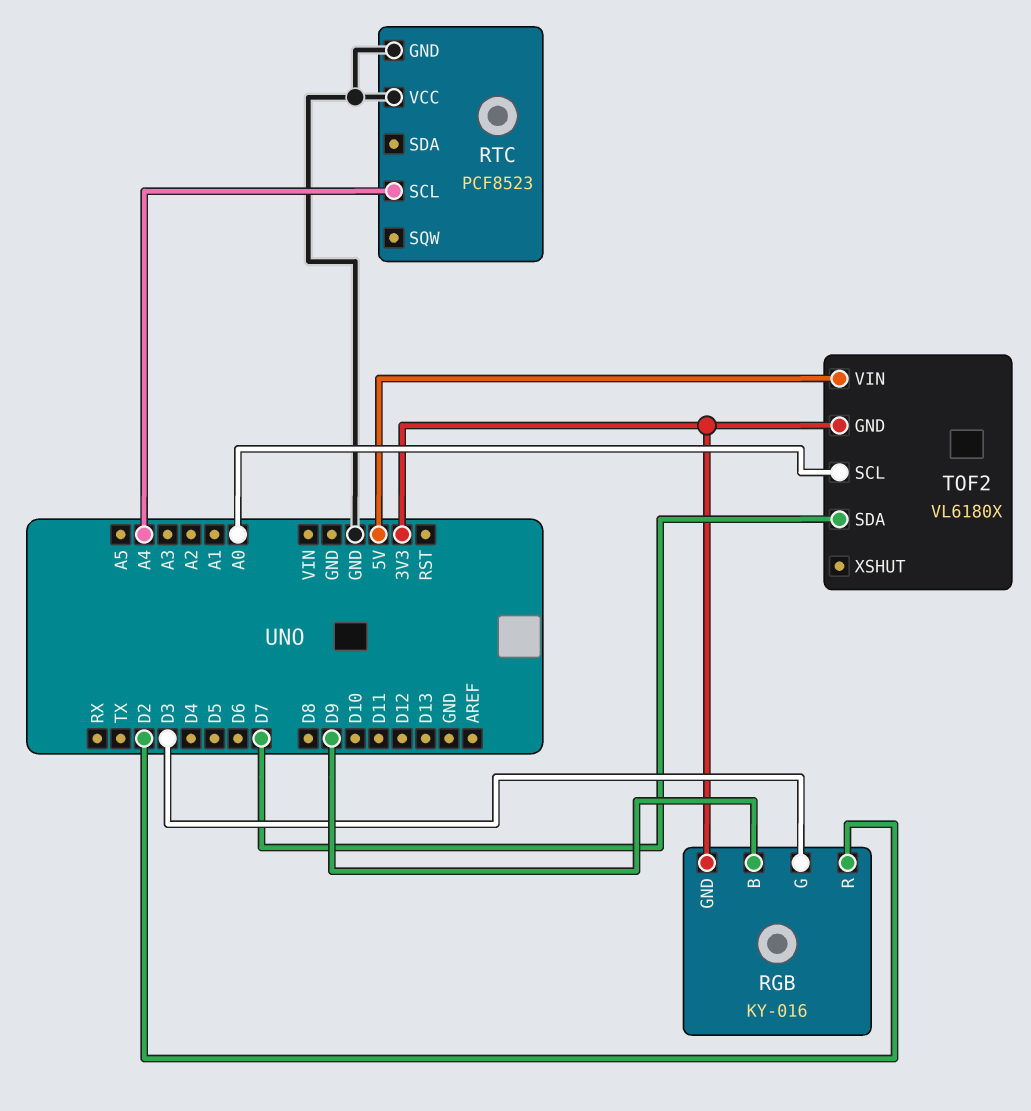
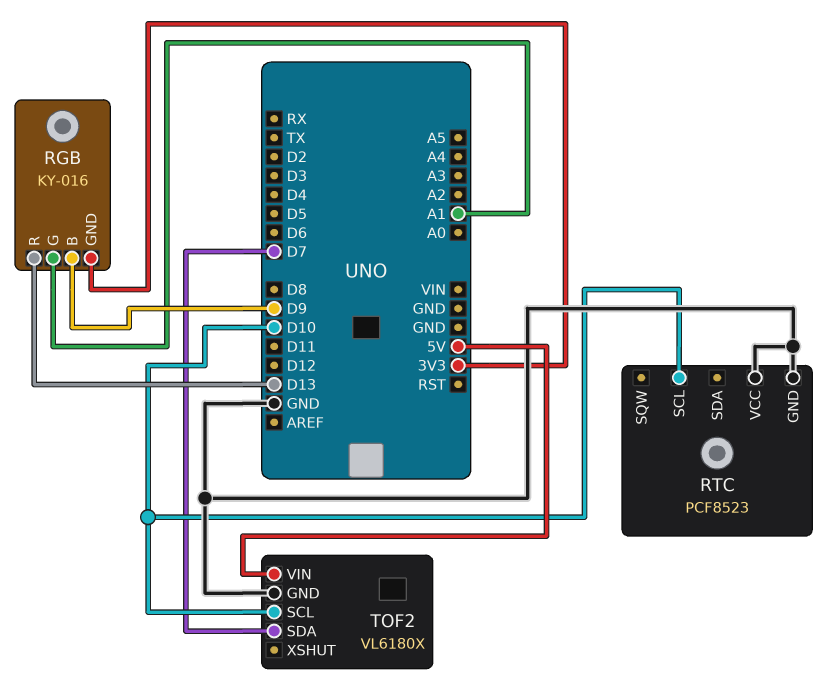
RGB pin G: D3 -> A1
RGB pin R: D2 -> D13
RTC pin SCL: A4 -> D10
TOF2 pin GND: 3V3 -> GND
TOF2 pin SCL: A0 -> D10

